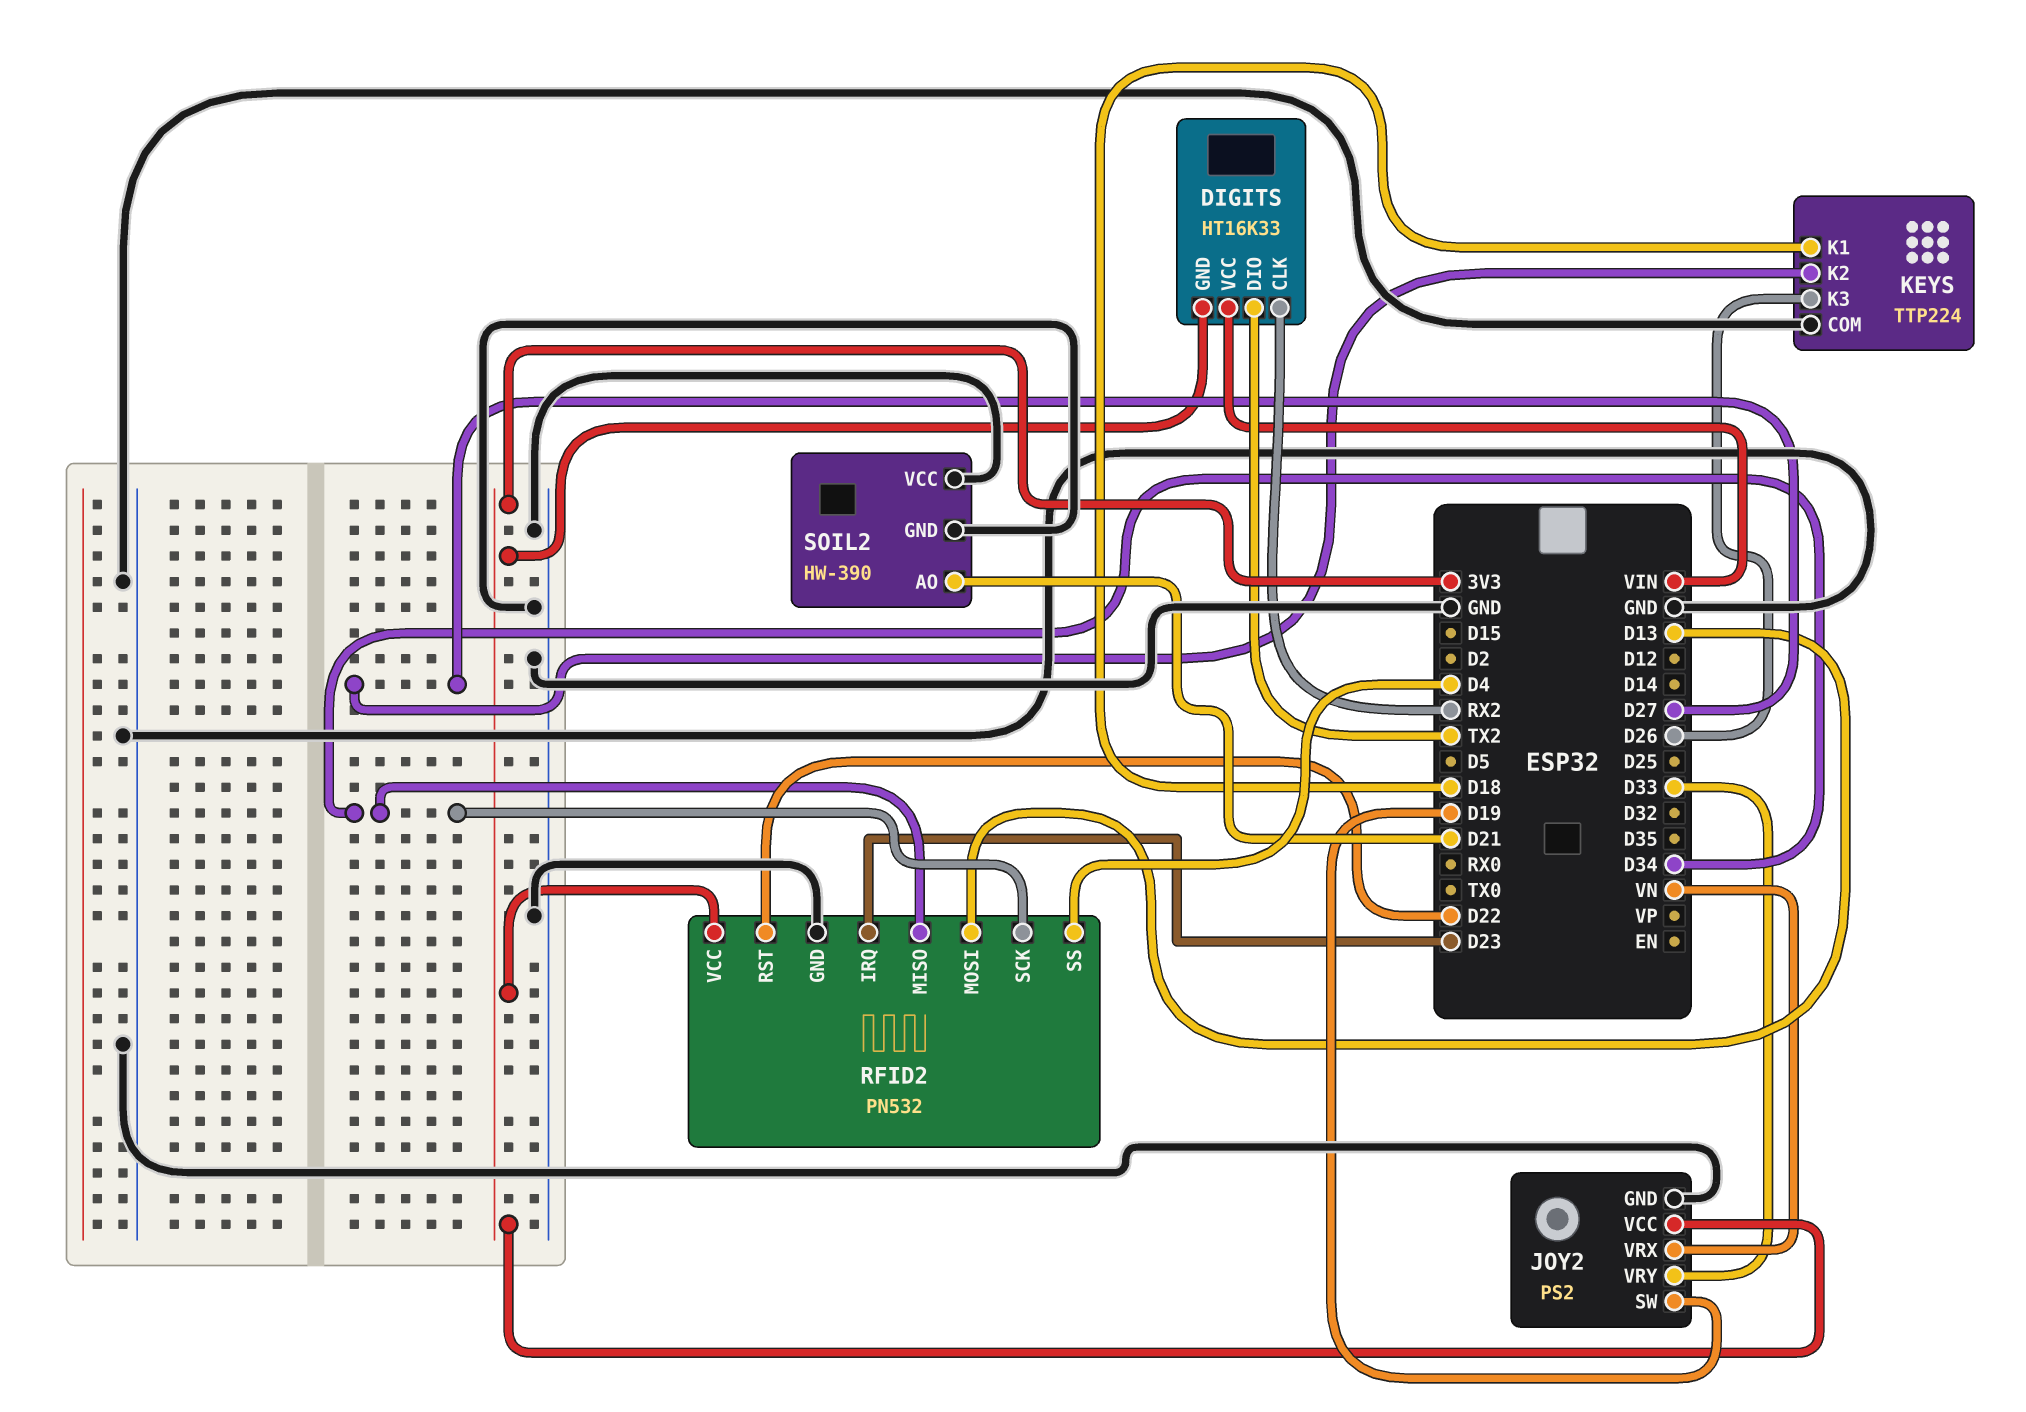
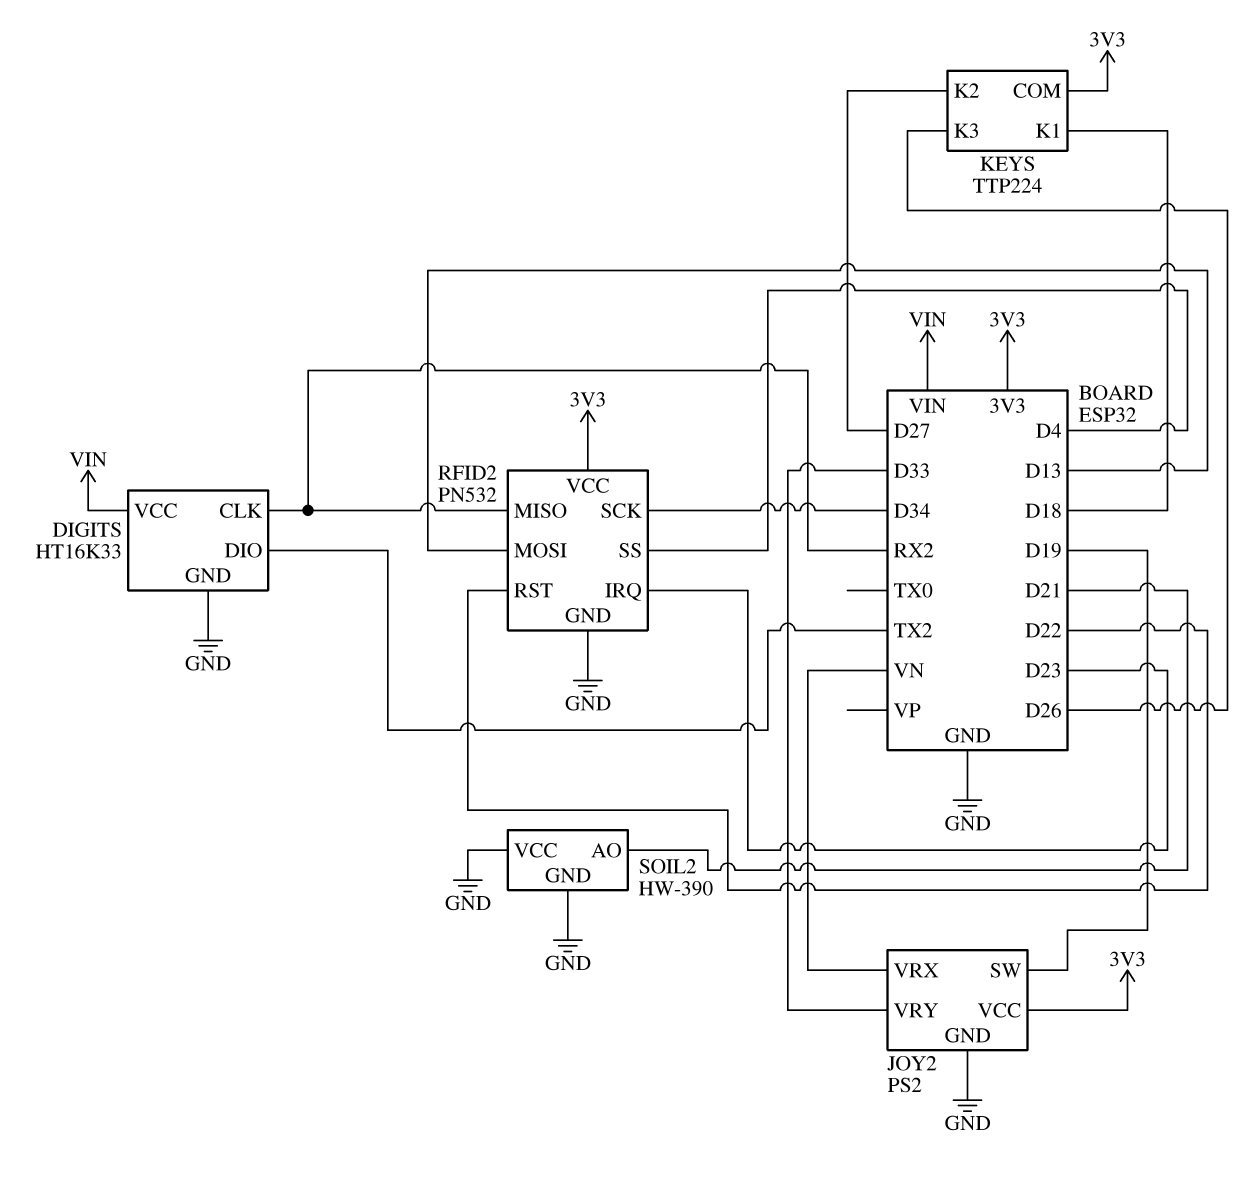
DIGITS pin GND: 3V3 -> GND
KEYS pin COM: GND -> 3V3
RFID2 pin MISO: D34 -> RX2

